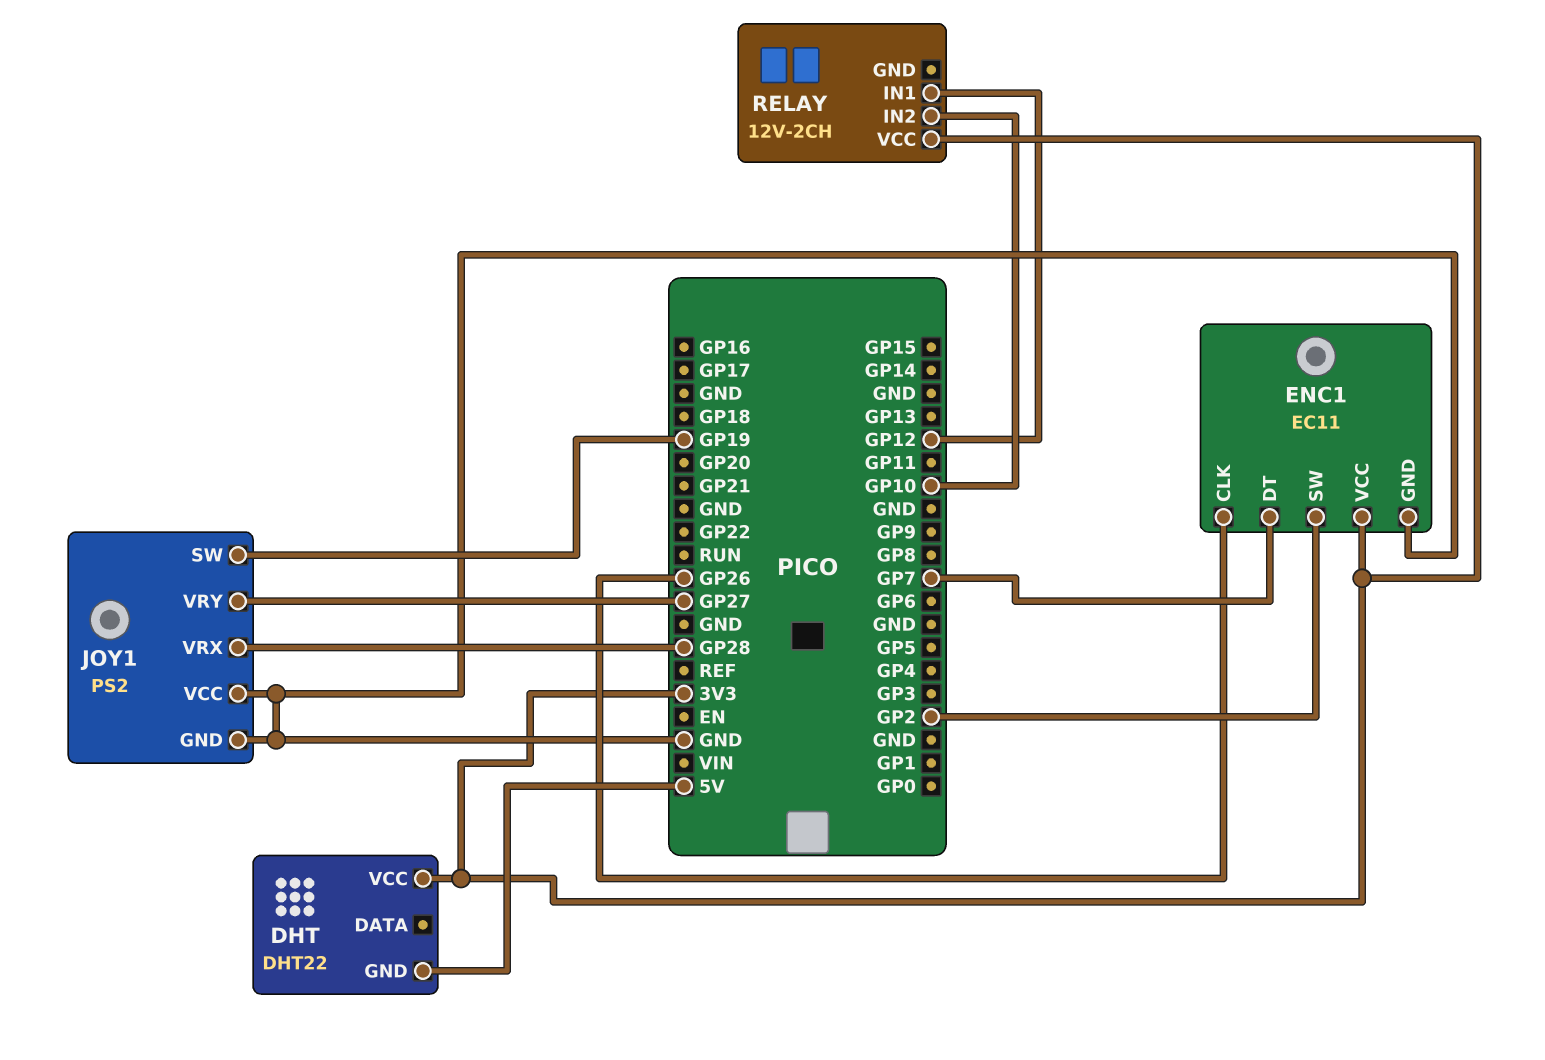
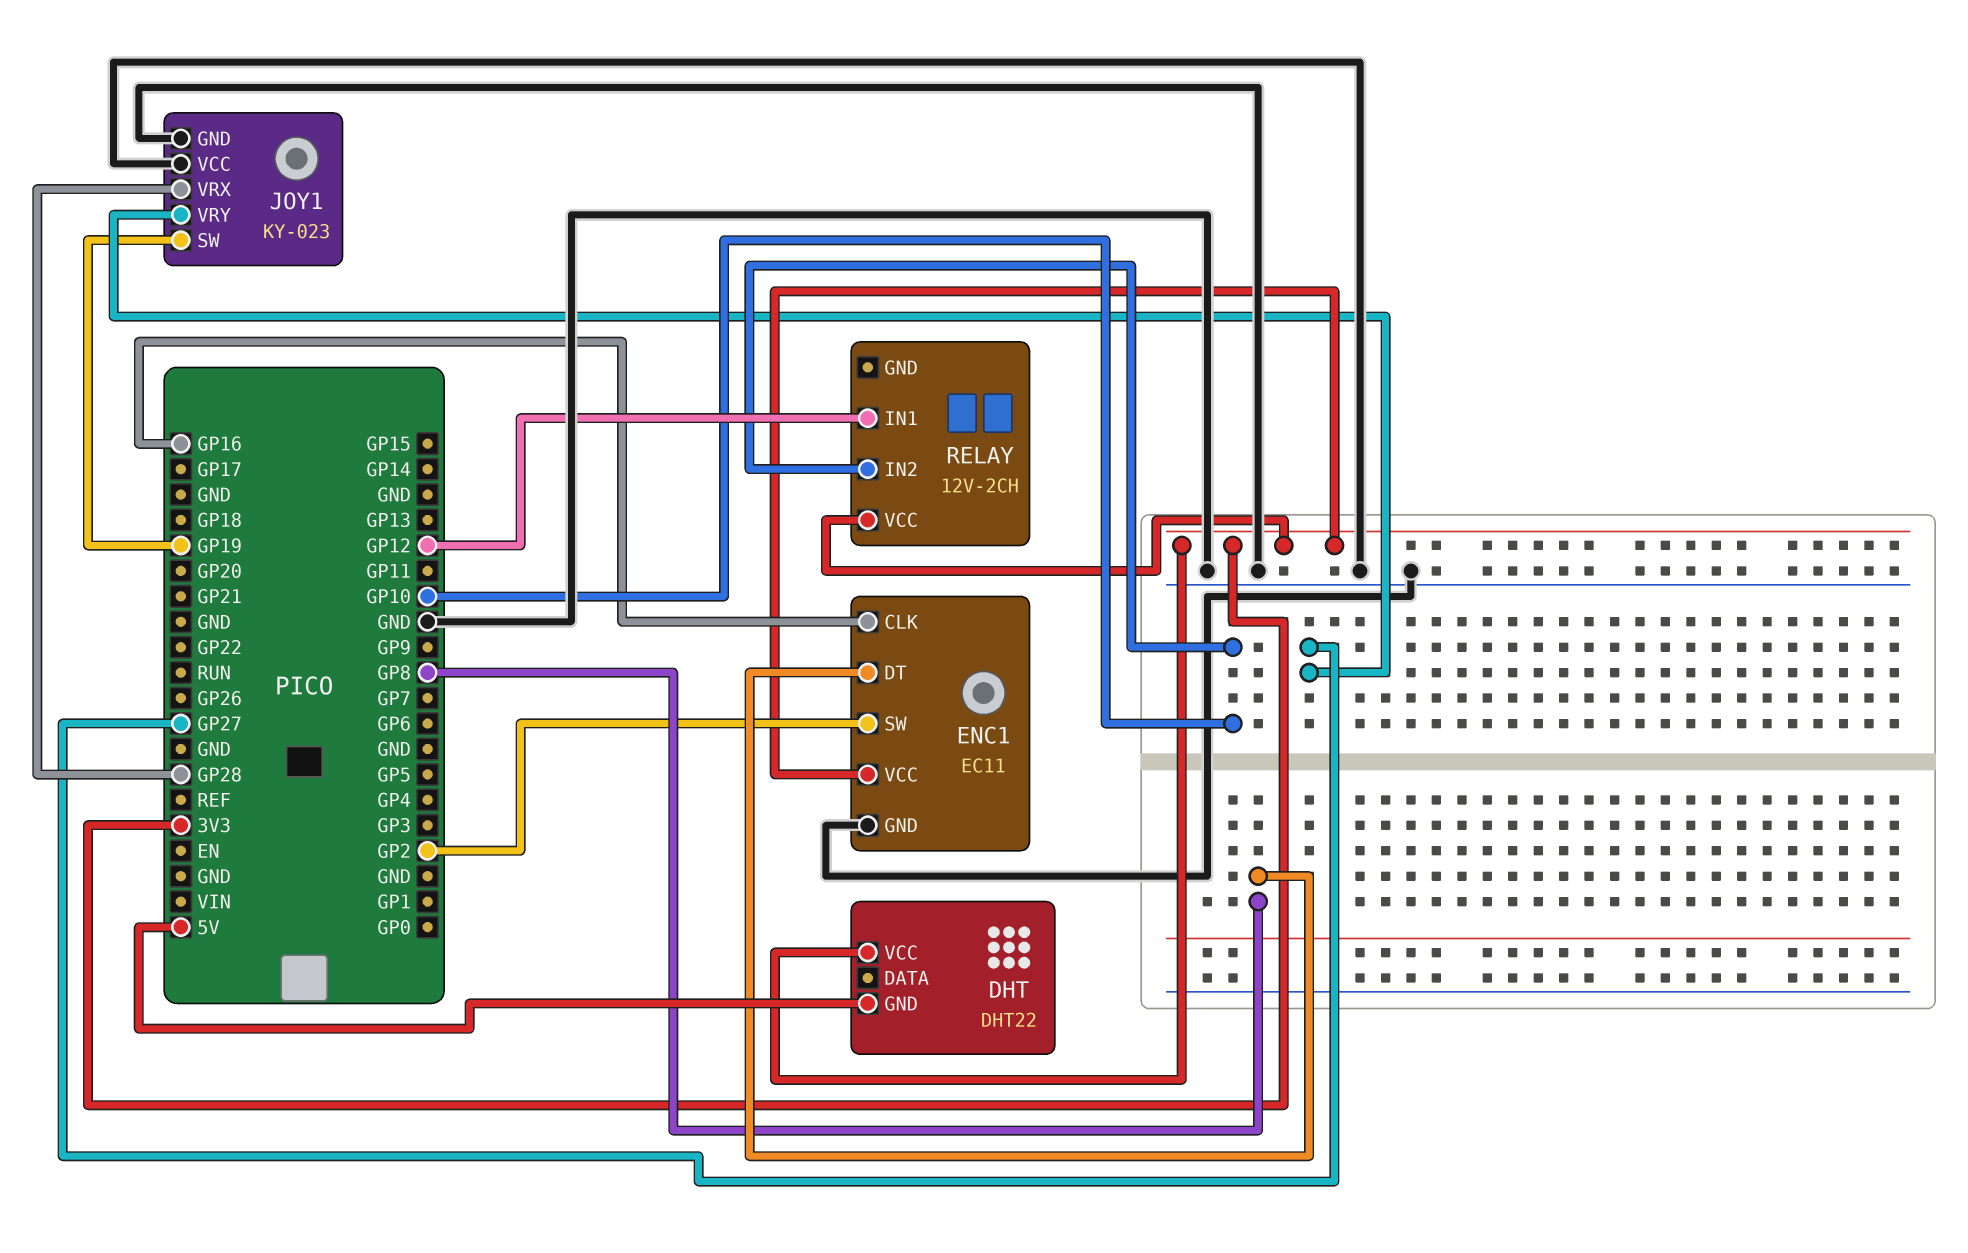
ENC1 pin CLK: GP26 -> GP16
ENC1 pin DT: GP7 -> GP8
JOY1: PS2 -> KY-023

